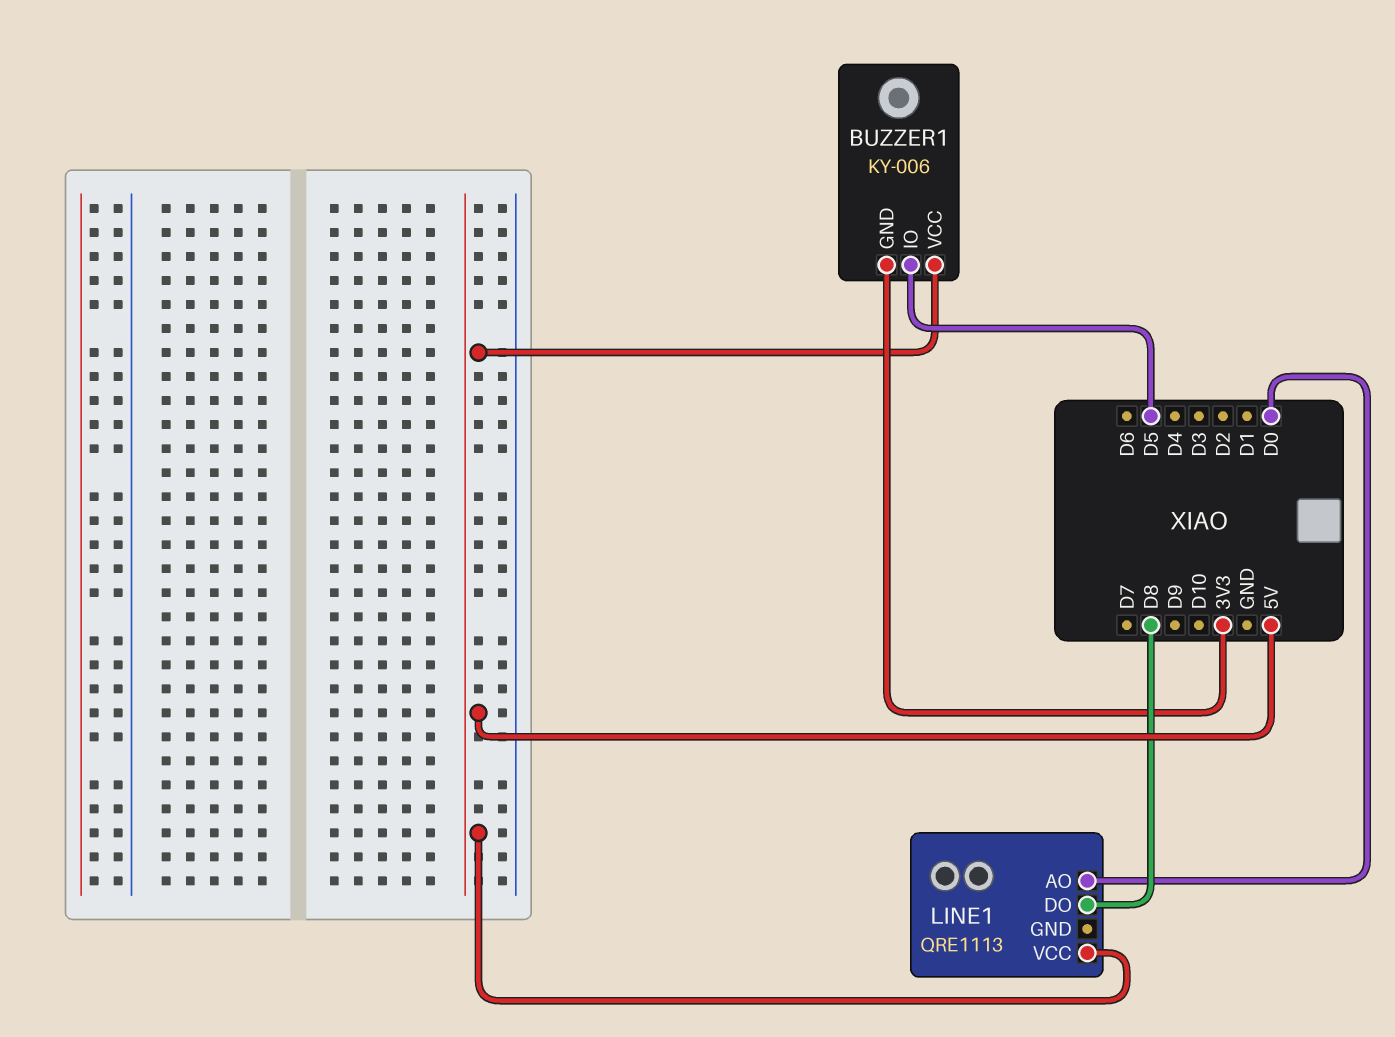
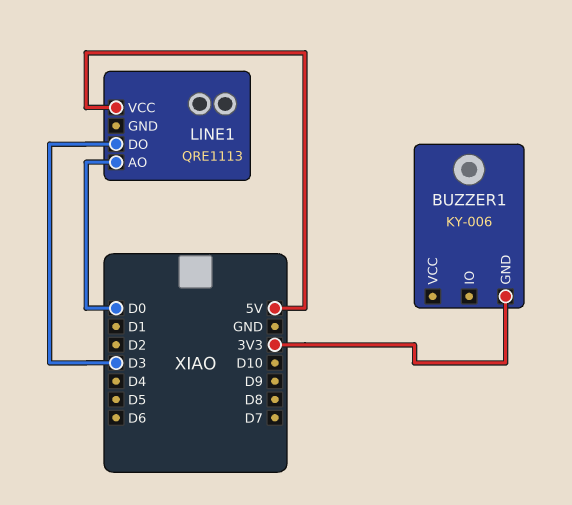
BUZZER1 pin IO: D5 -> none
BUZZER1 pin VCC: 5V -> none
LINE1 pin DO: D8 -> D3

